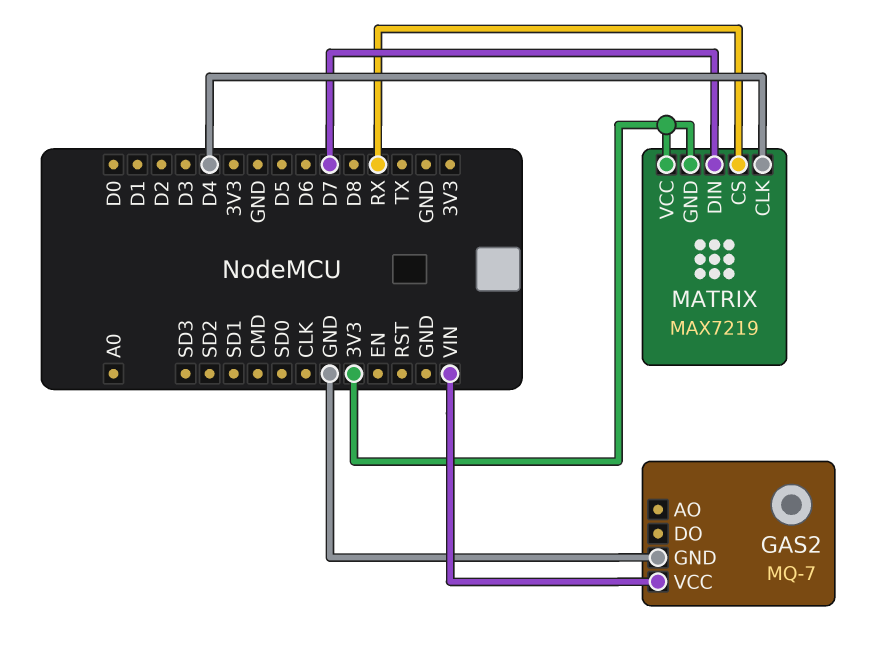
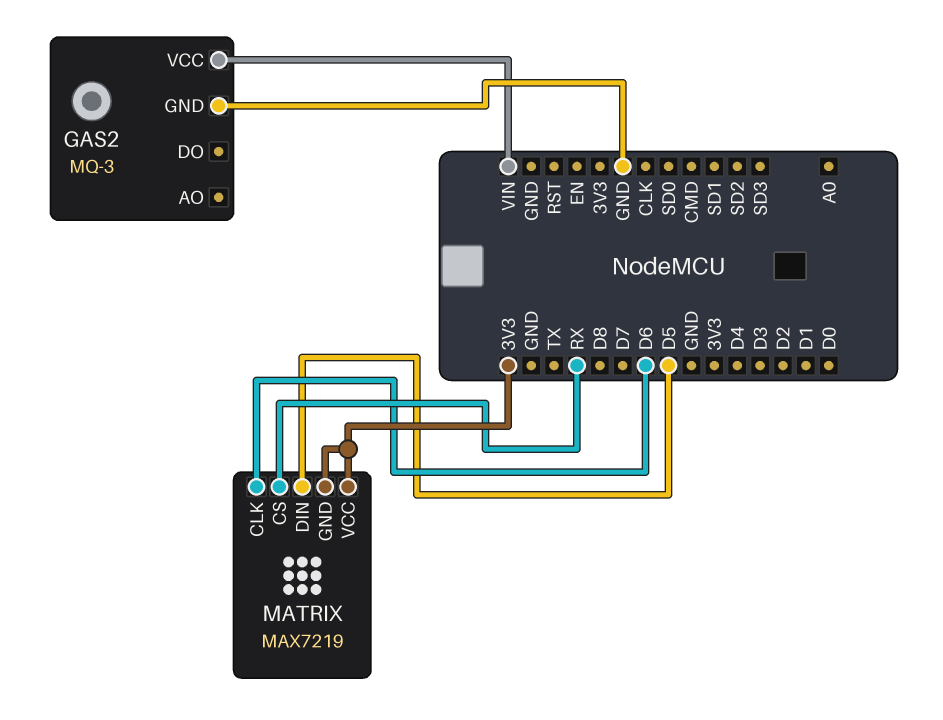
GAS2: MQ-7 -> MQ-3
MATRIX pin CLK: D4 -> D6
MATRIX pin DIN: D7 -> D5

